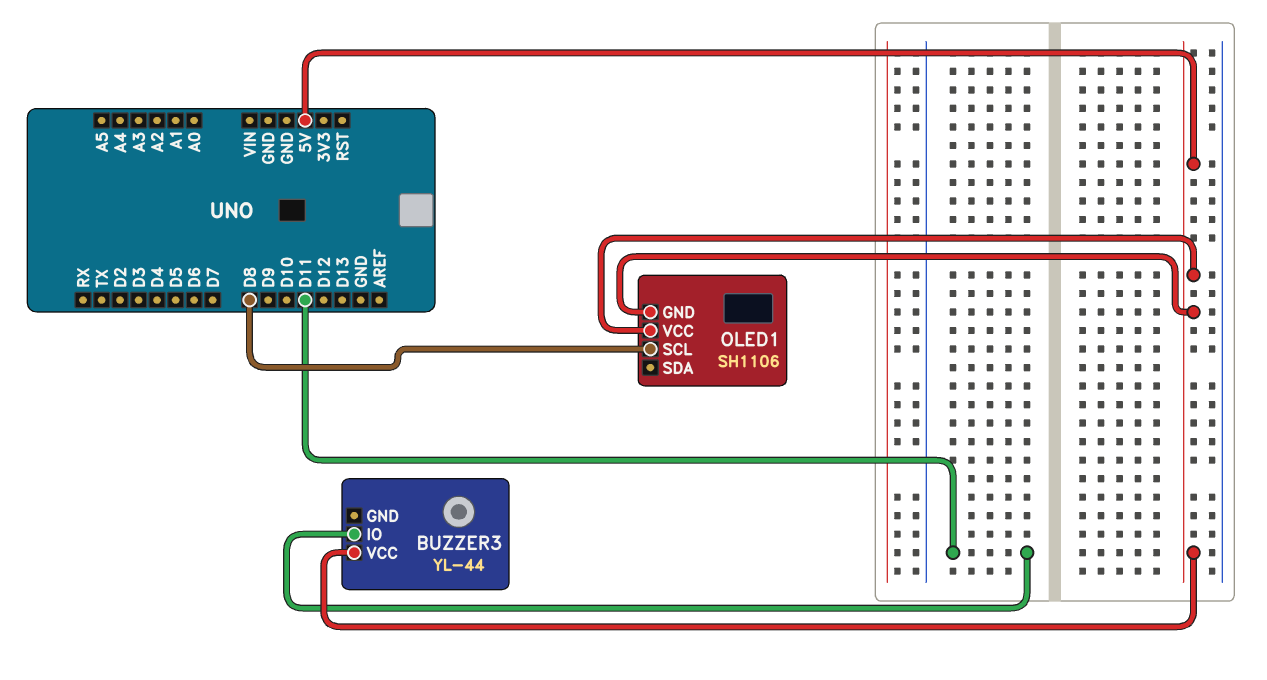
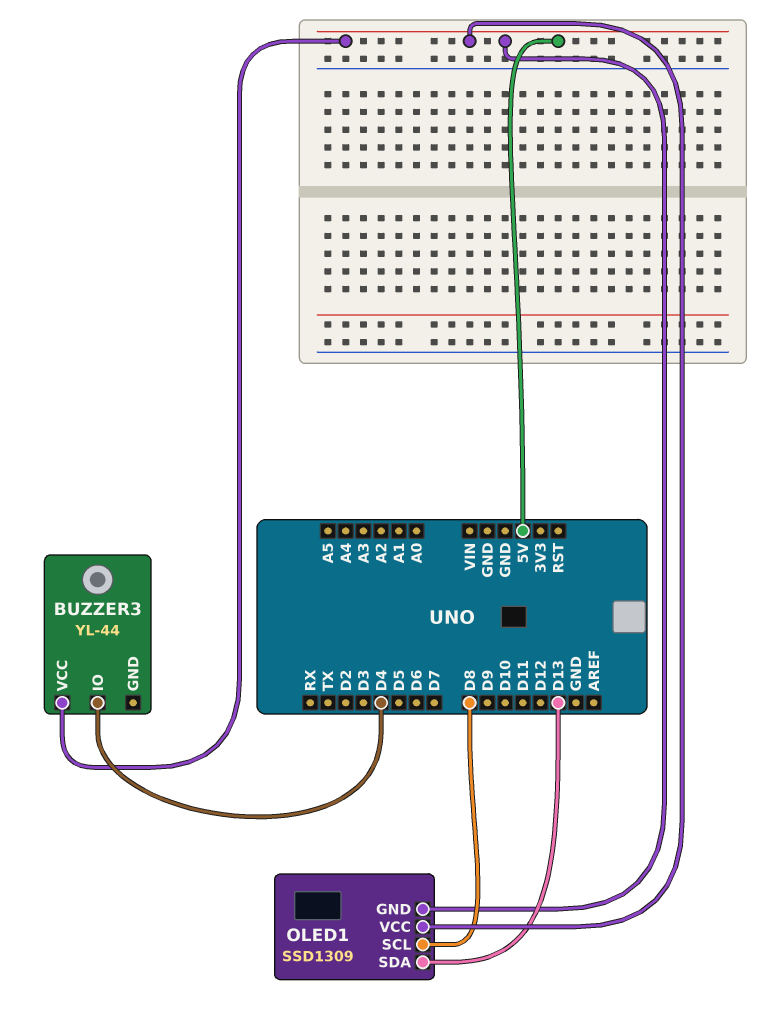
BUZZER3 pin IO: D11 -> D4
OLED1: SH1106 -> SSD1309
OLED1 pin SDA: none -> D13

